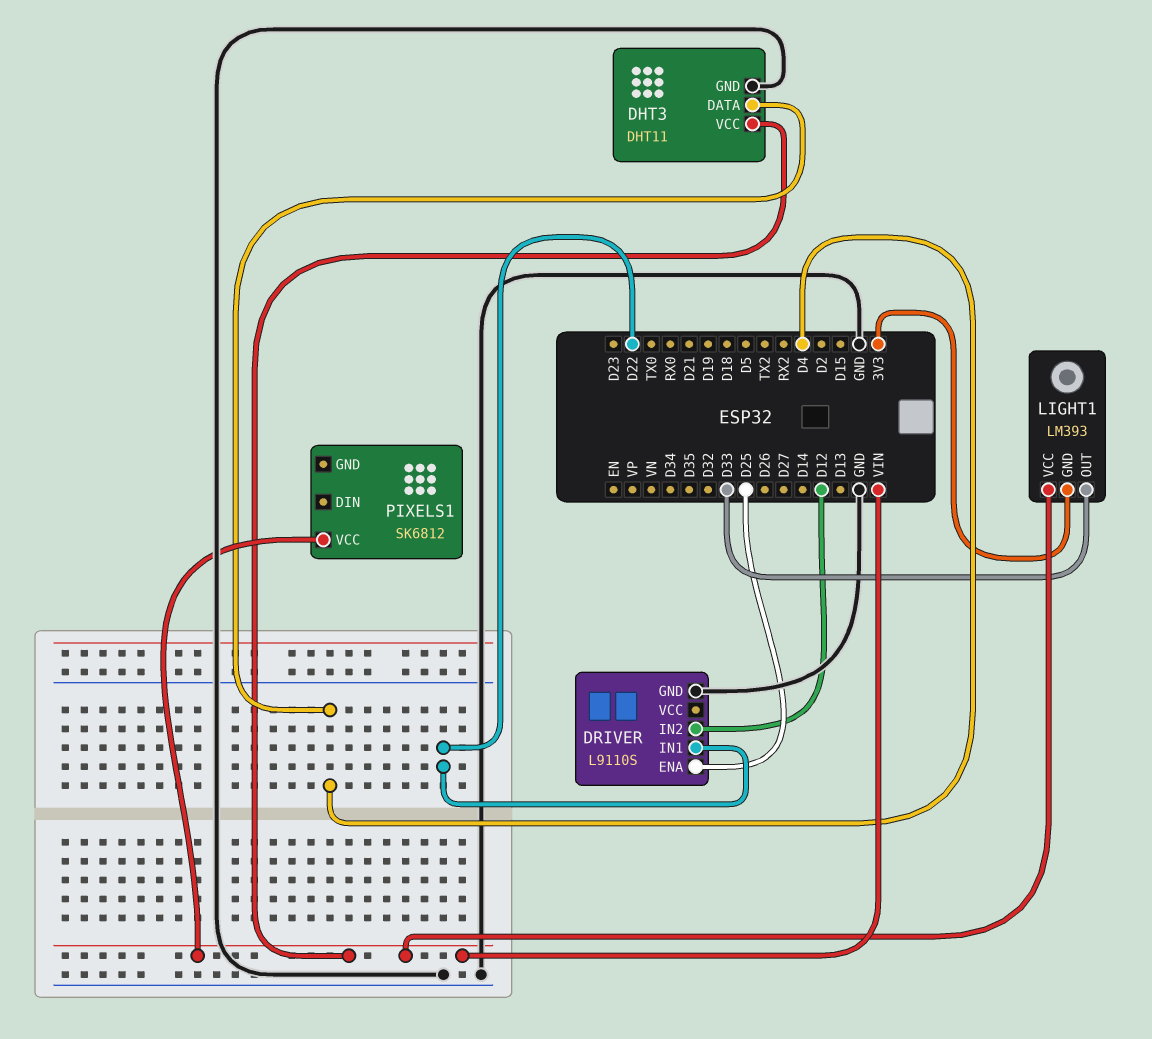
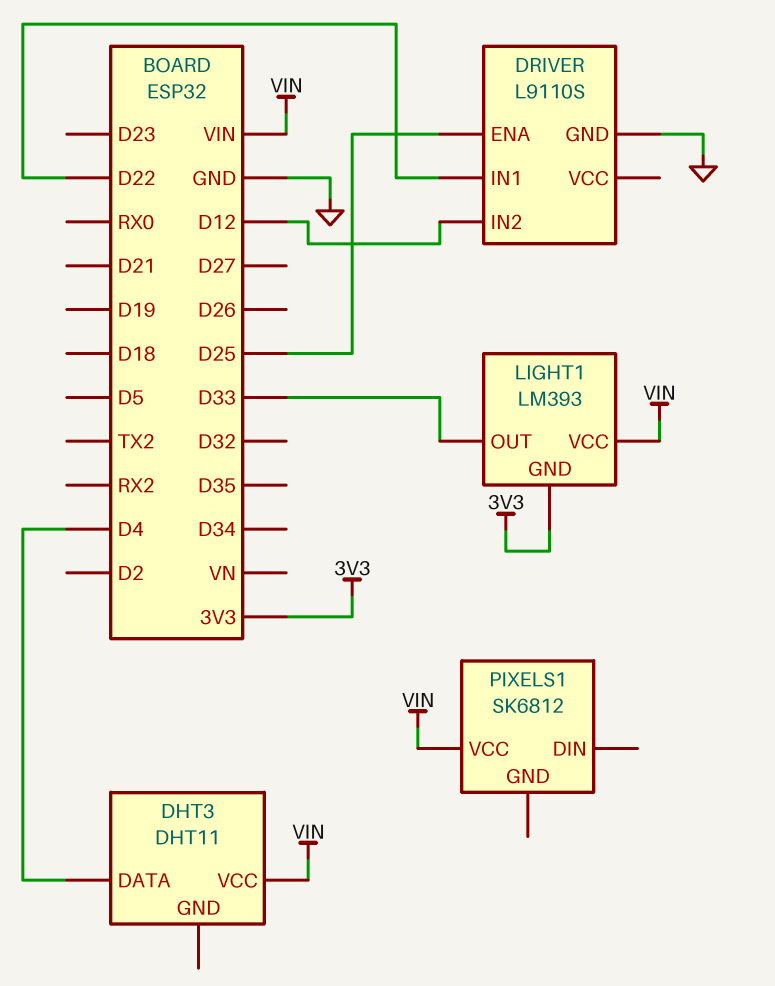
DHT3 pin GND: GND -> none

